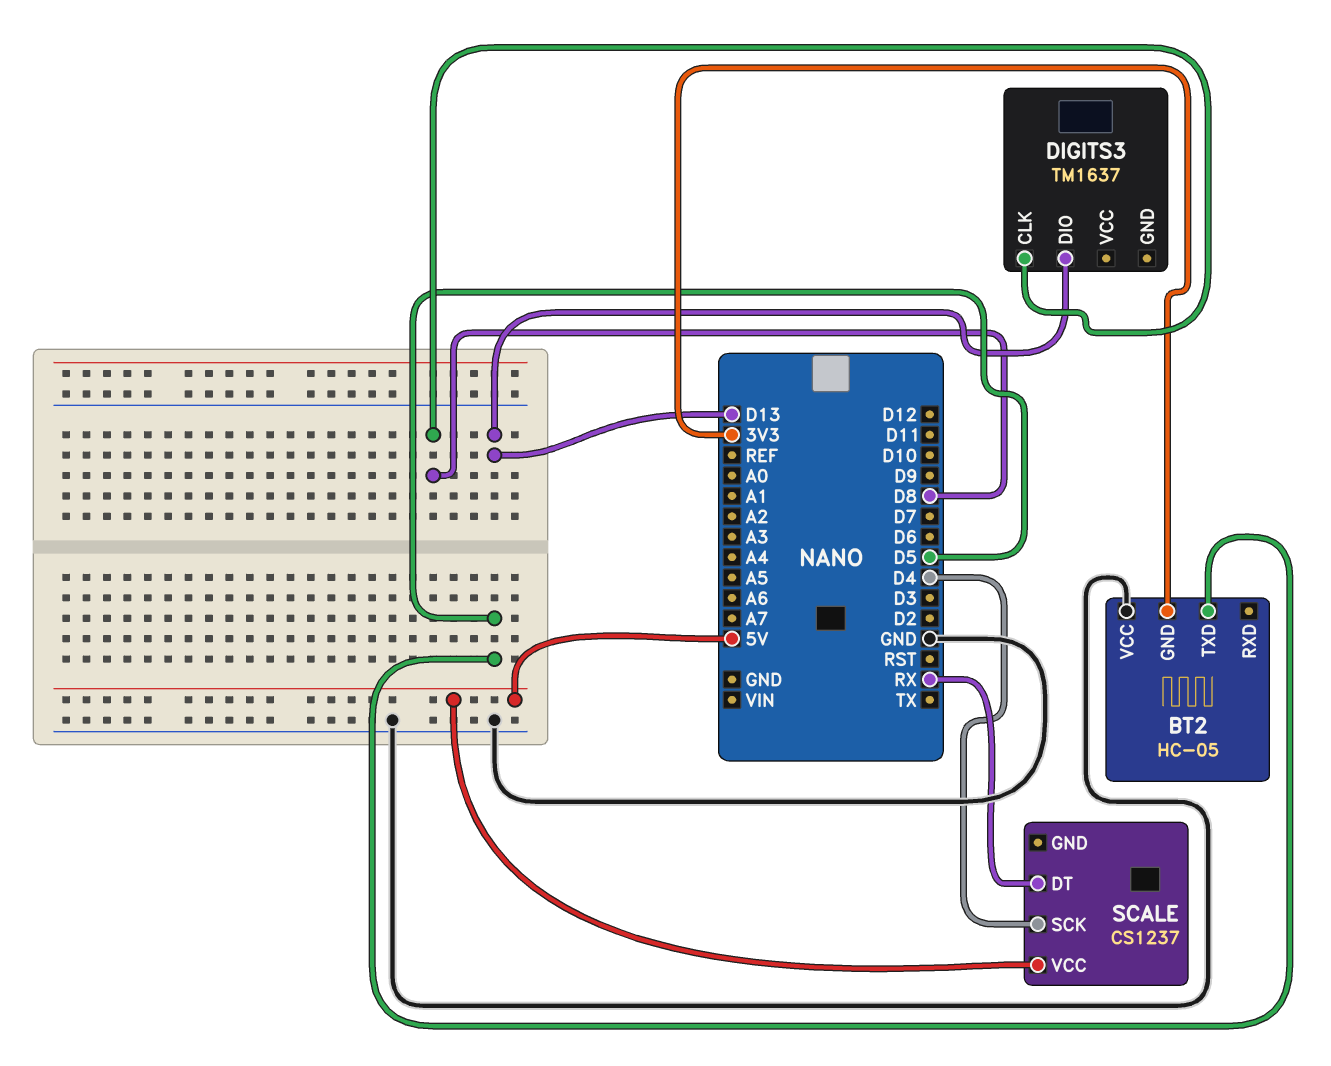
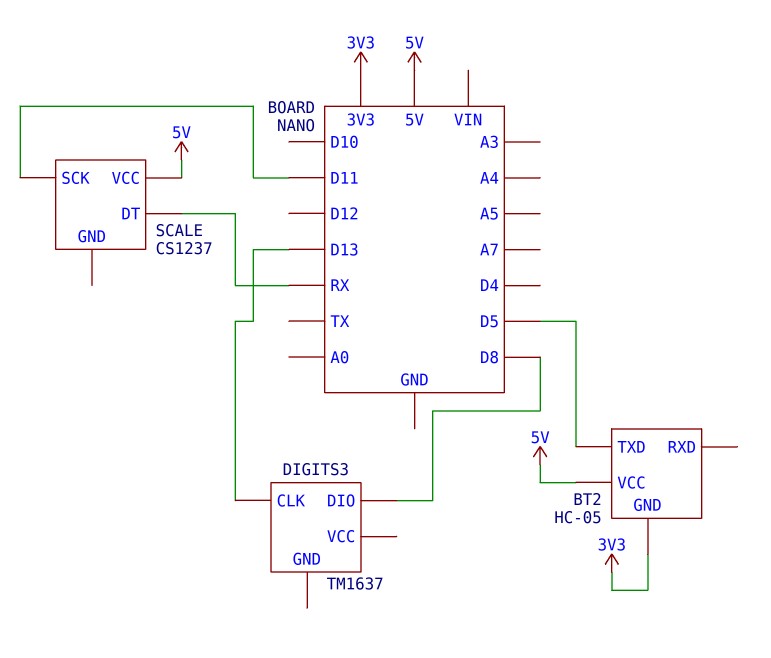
BT2 pin VCC: GND -> 5V
DIGITS3 pin CLK: D8 -> D13
DIGITS3 pin DIO: D13 -> D8
SCALE pin SCK: D4 -> D11

